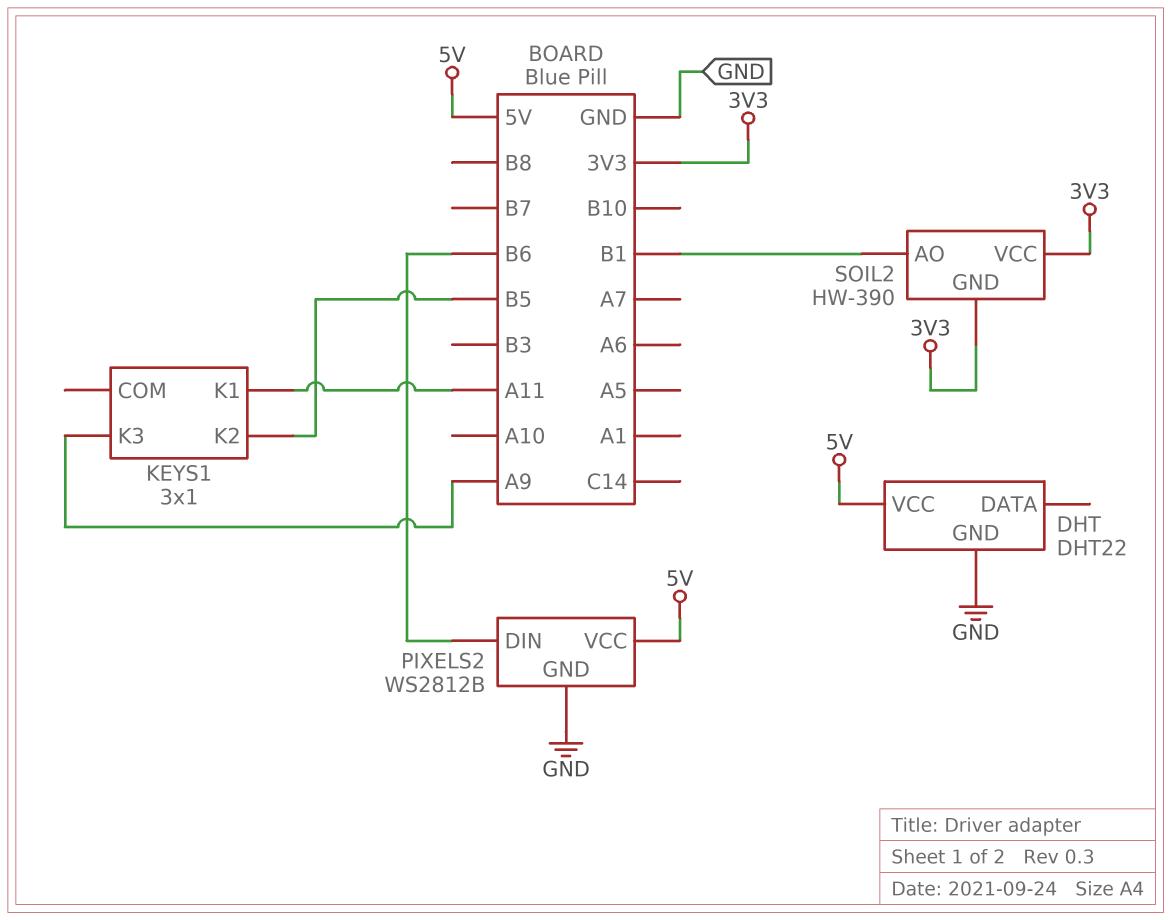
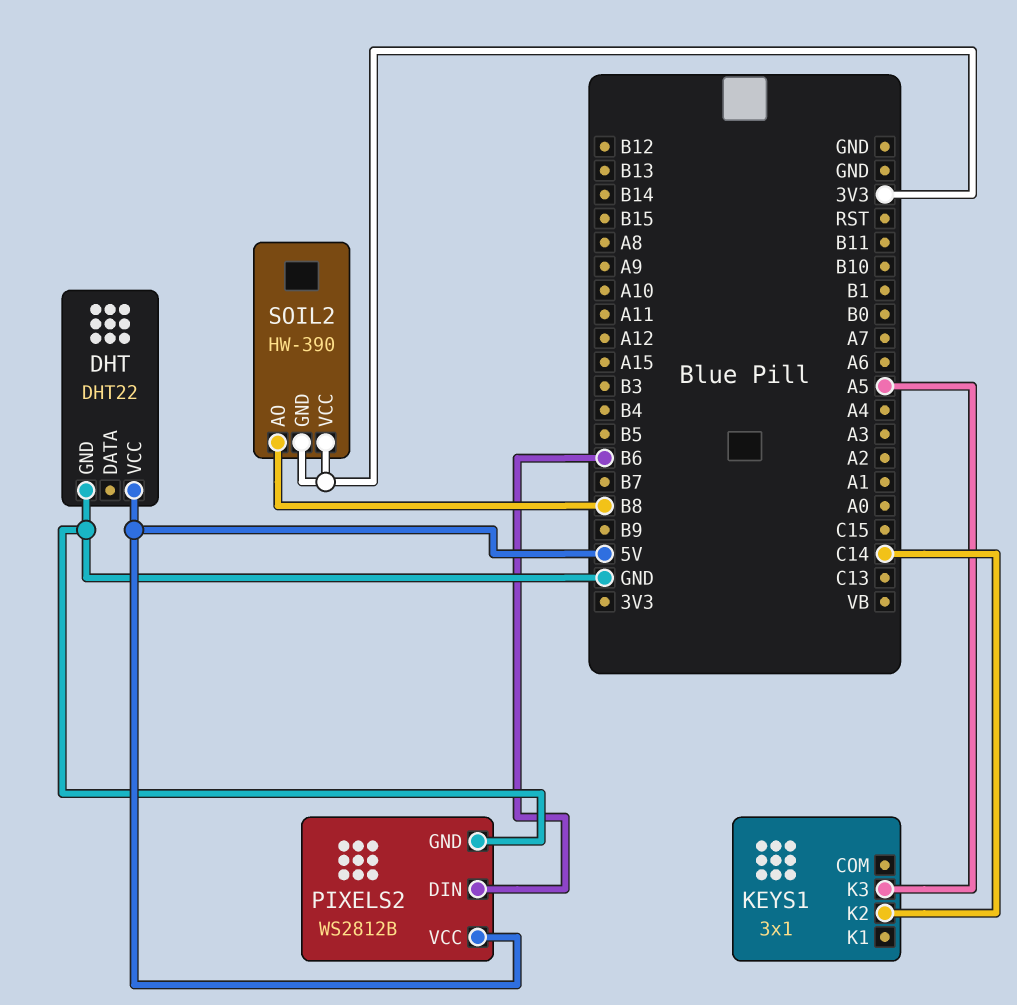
KEYS1 pin K1: A11 -> none
KEYS1 pin K2: B5 -> C14
KEYS1 pin K3: A9 -> A5
SOIL2 pin AO: B1 -> B8

